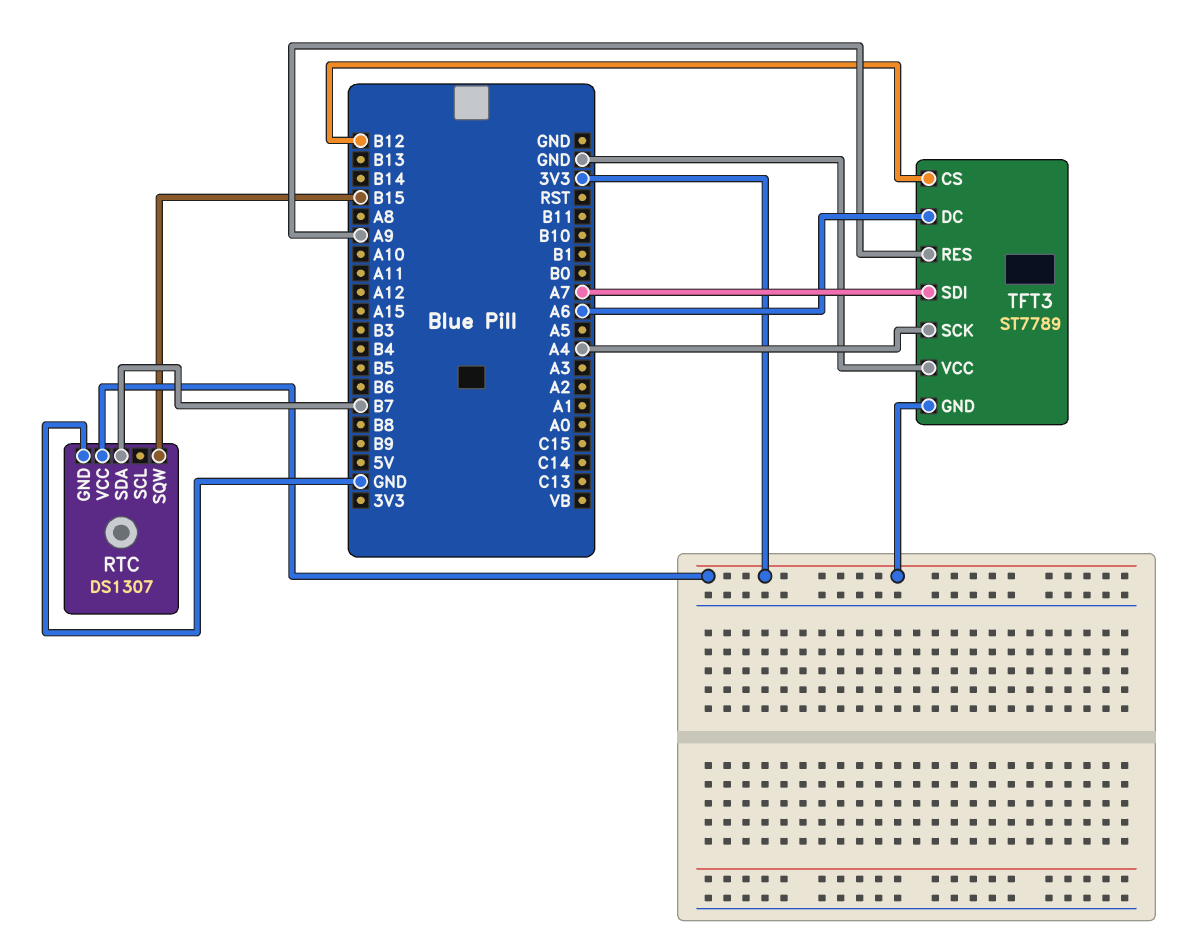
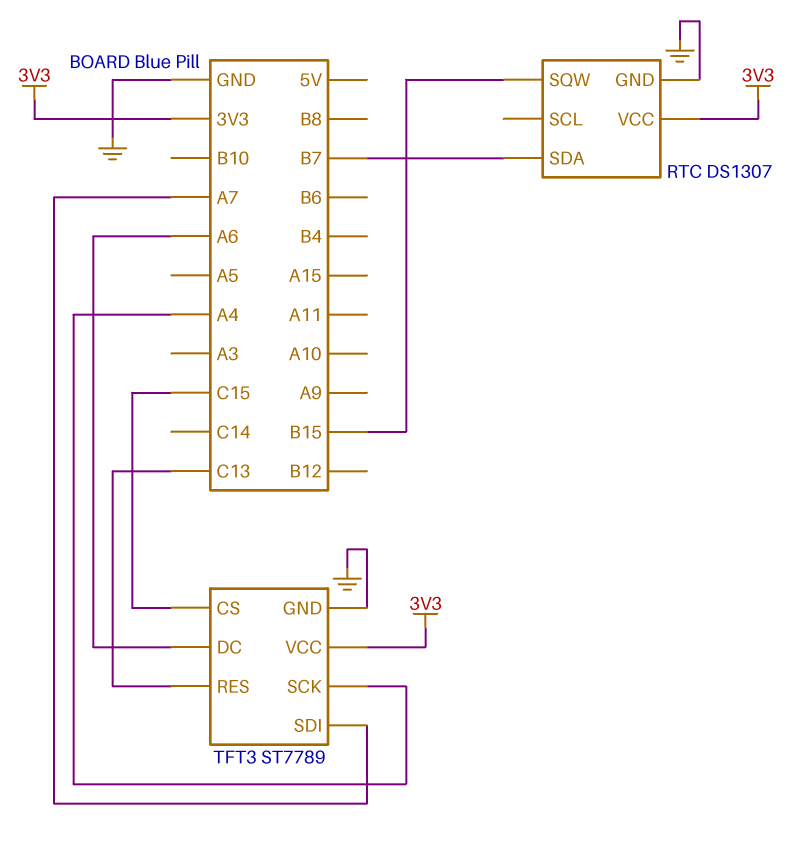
TFT3 pin CS: B12 -> C15
TFT3 pin GND: 3V3 -> GND
TFT3 pin RES: A9 -> C13
TFT3 pin VCC: GND -> 3V3

